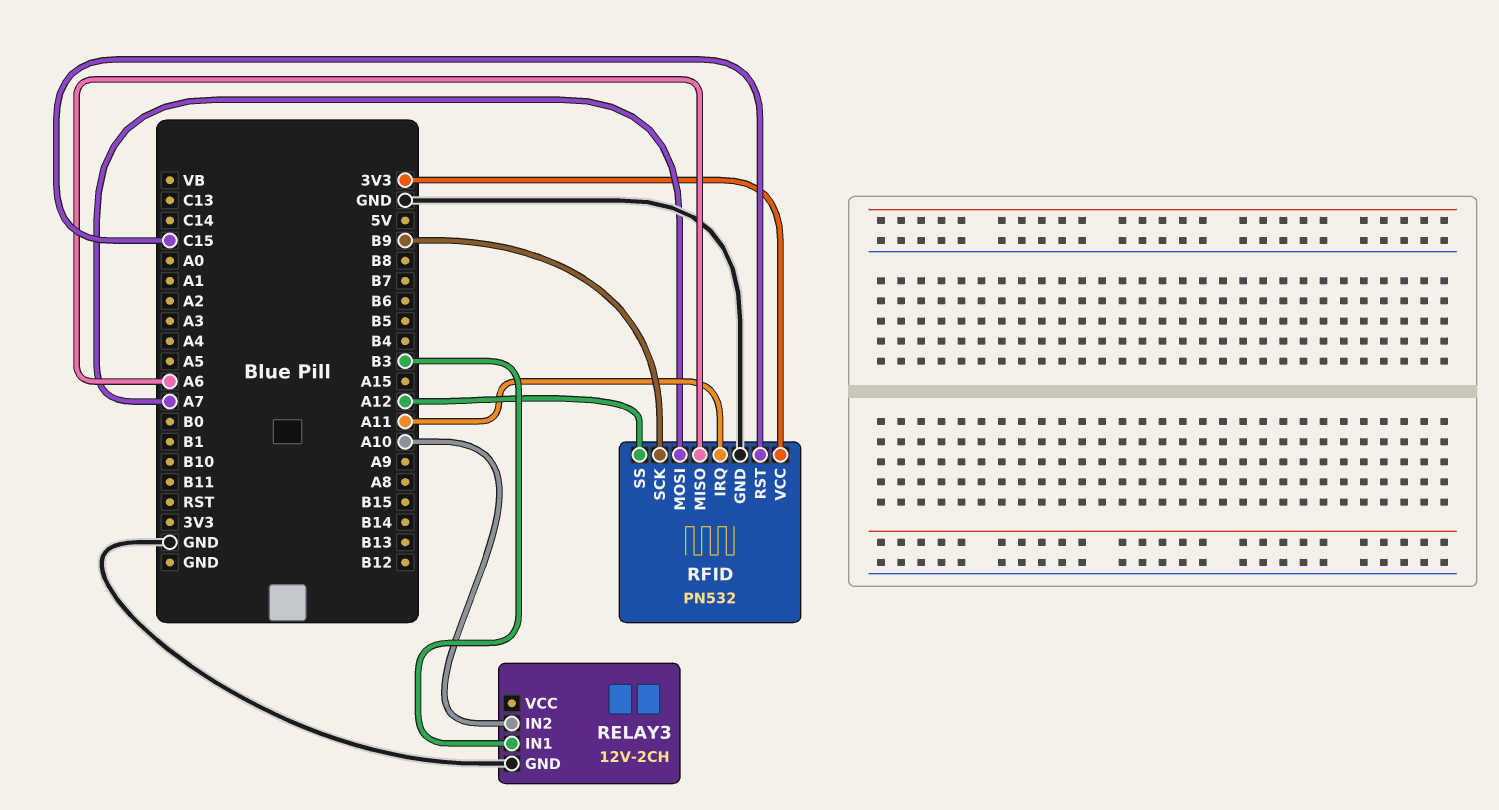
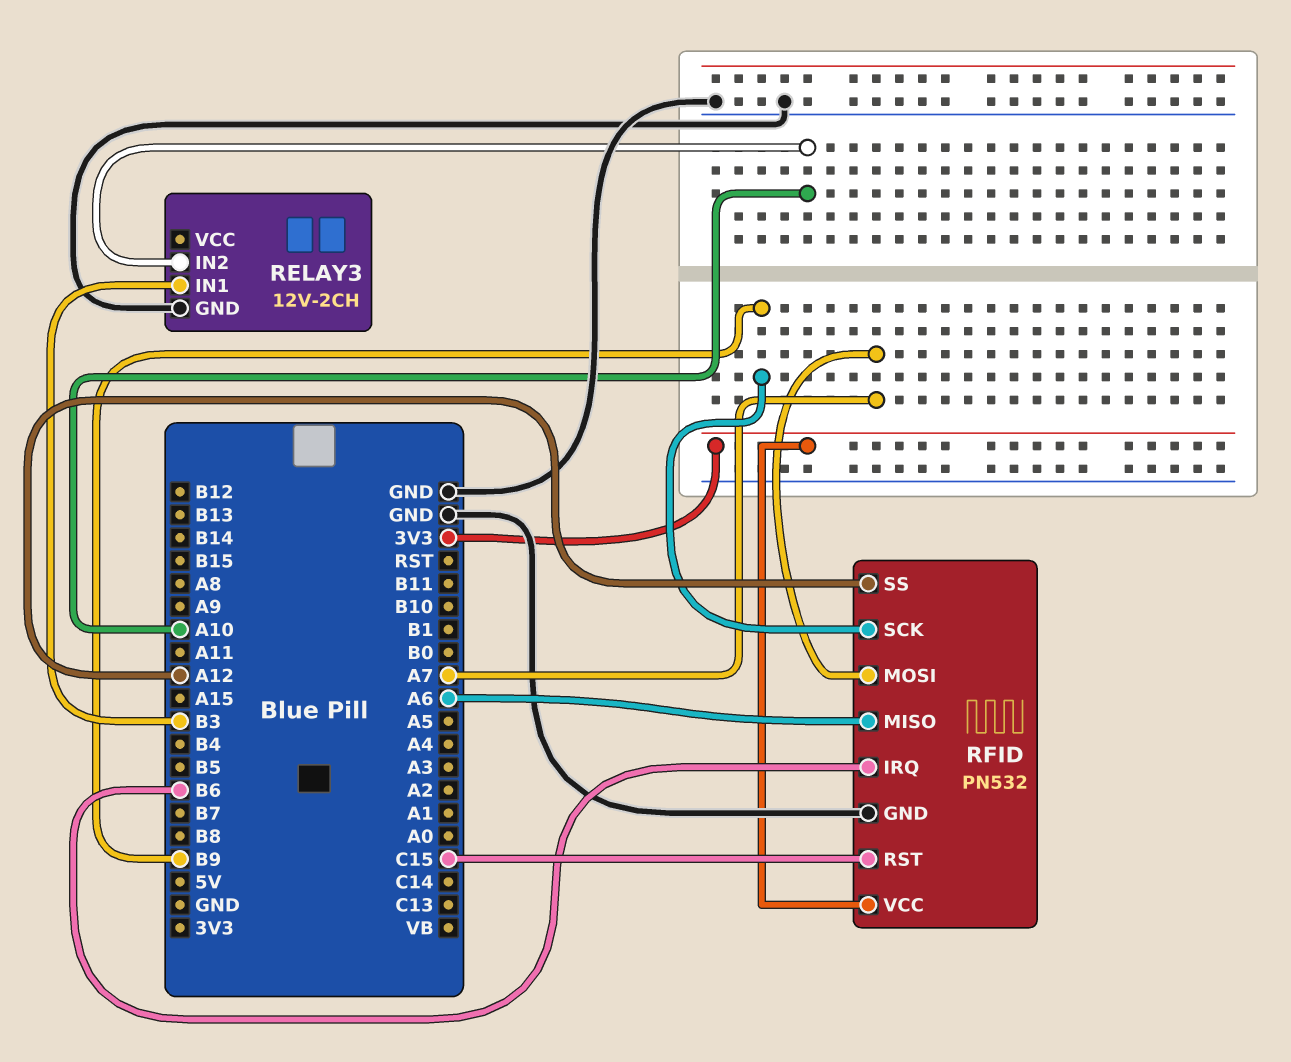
RFID pin IRQ: A11 -> B6

